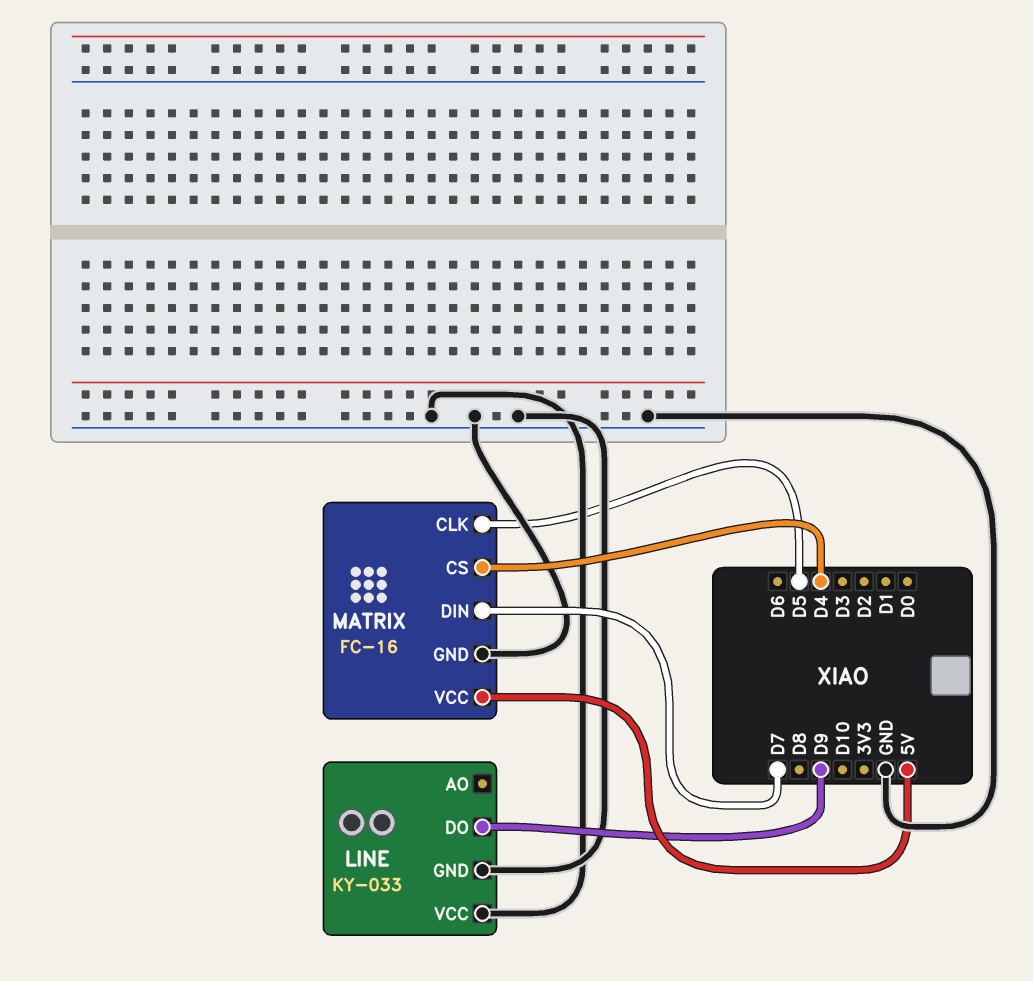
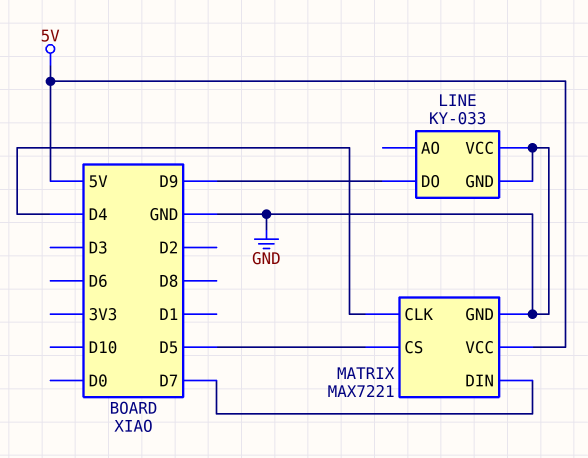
MATRIX: FC-16 -> MAX7221
MATRIX pin CLK: D5 -> D4
MATRIX pin CS: D4 -> D5

